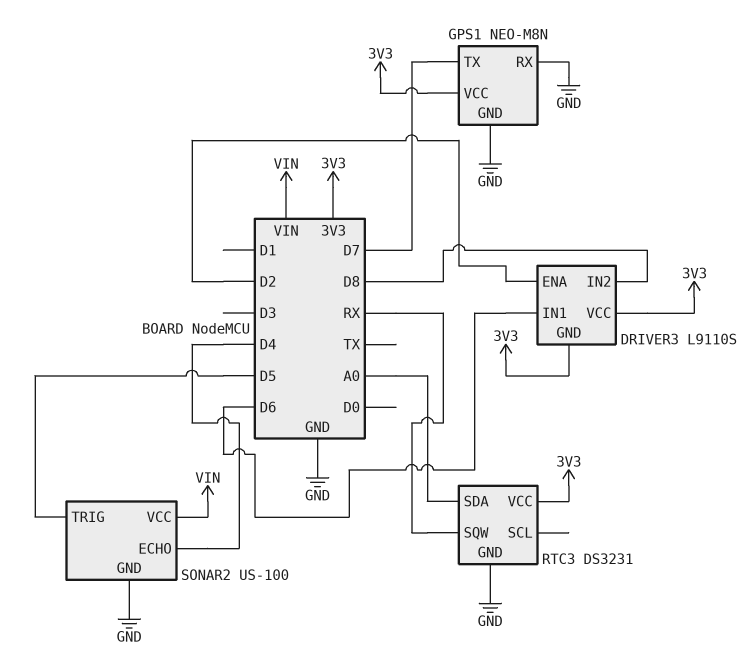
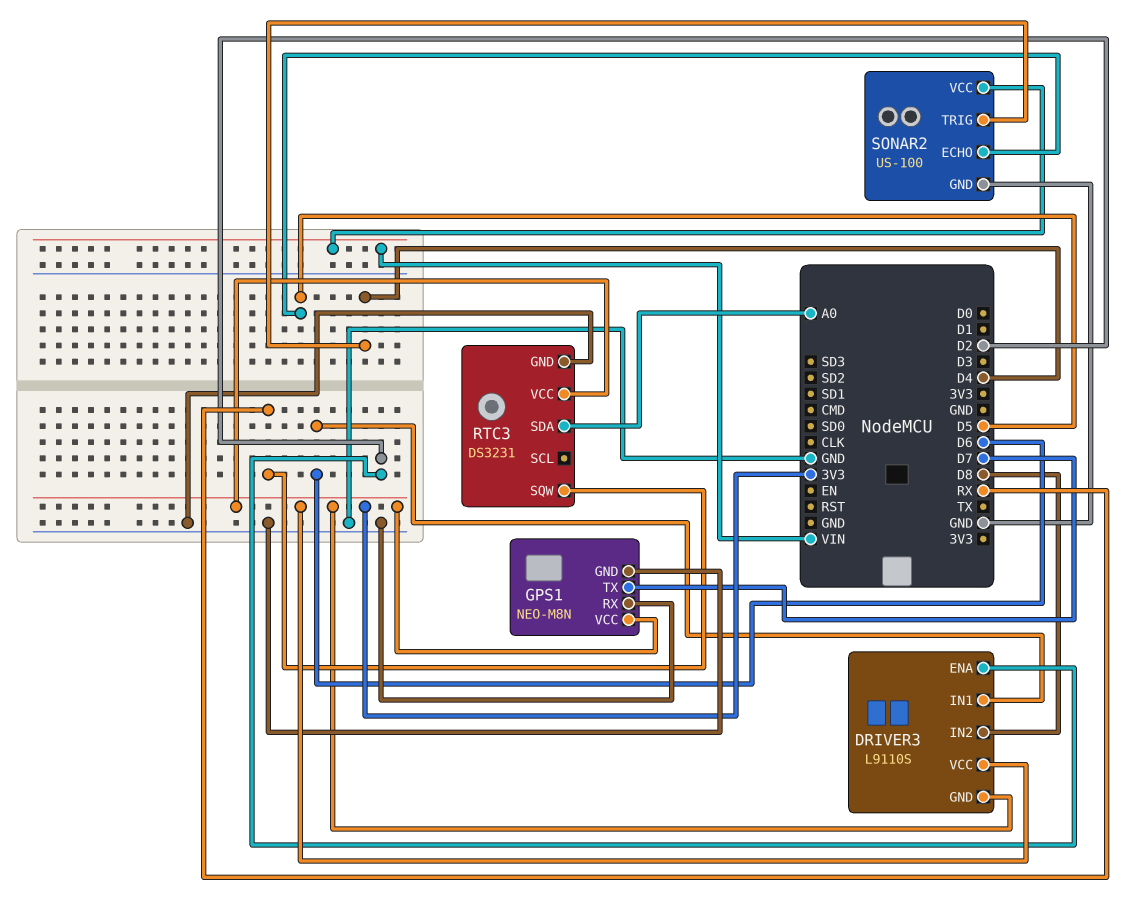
SONAR2 pin ECHO: D4 -> D5
SONAR2 pin TRIG: D5 -> D4

